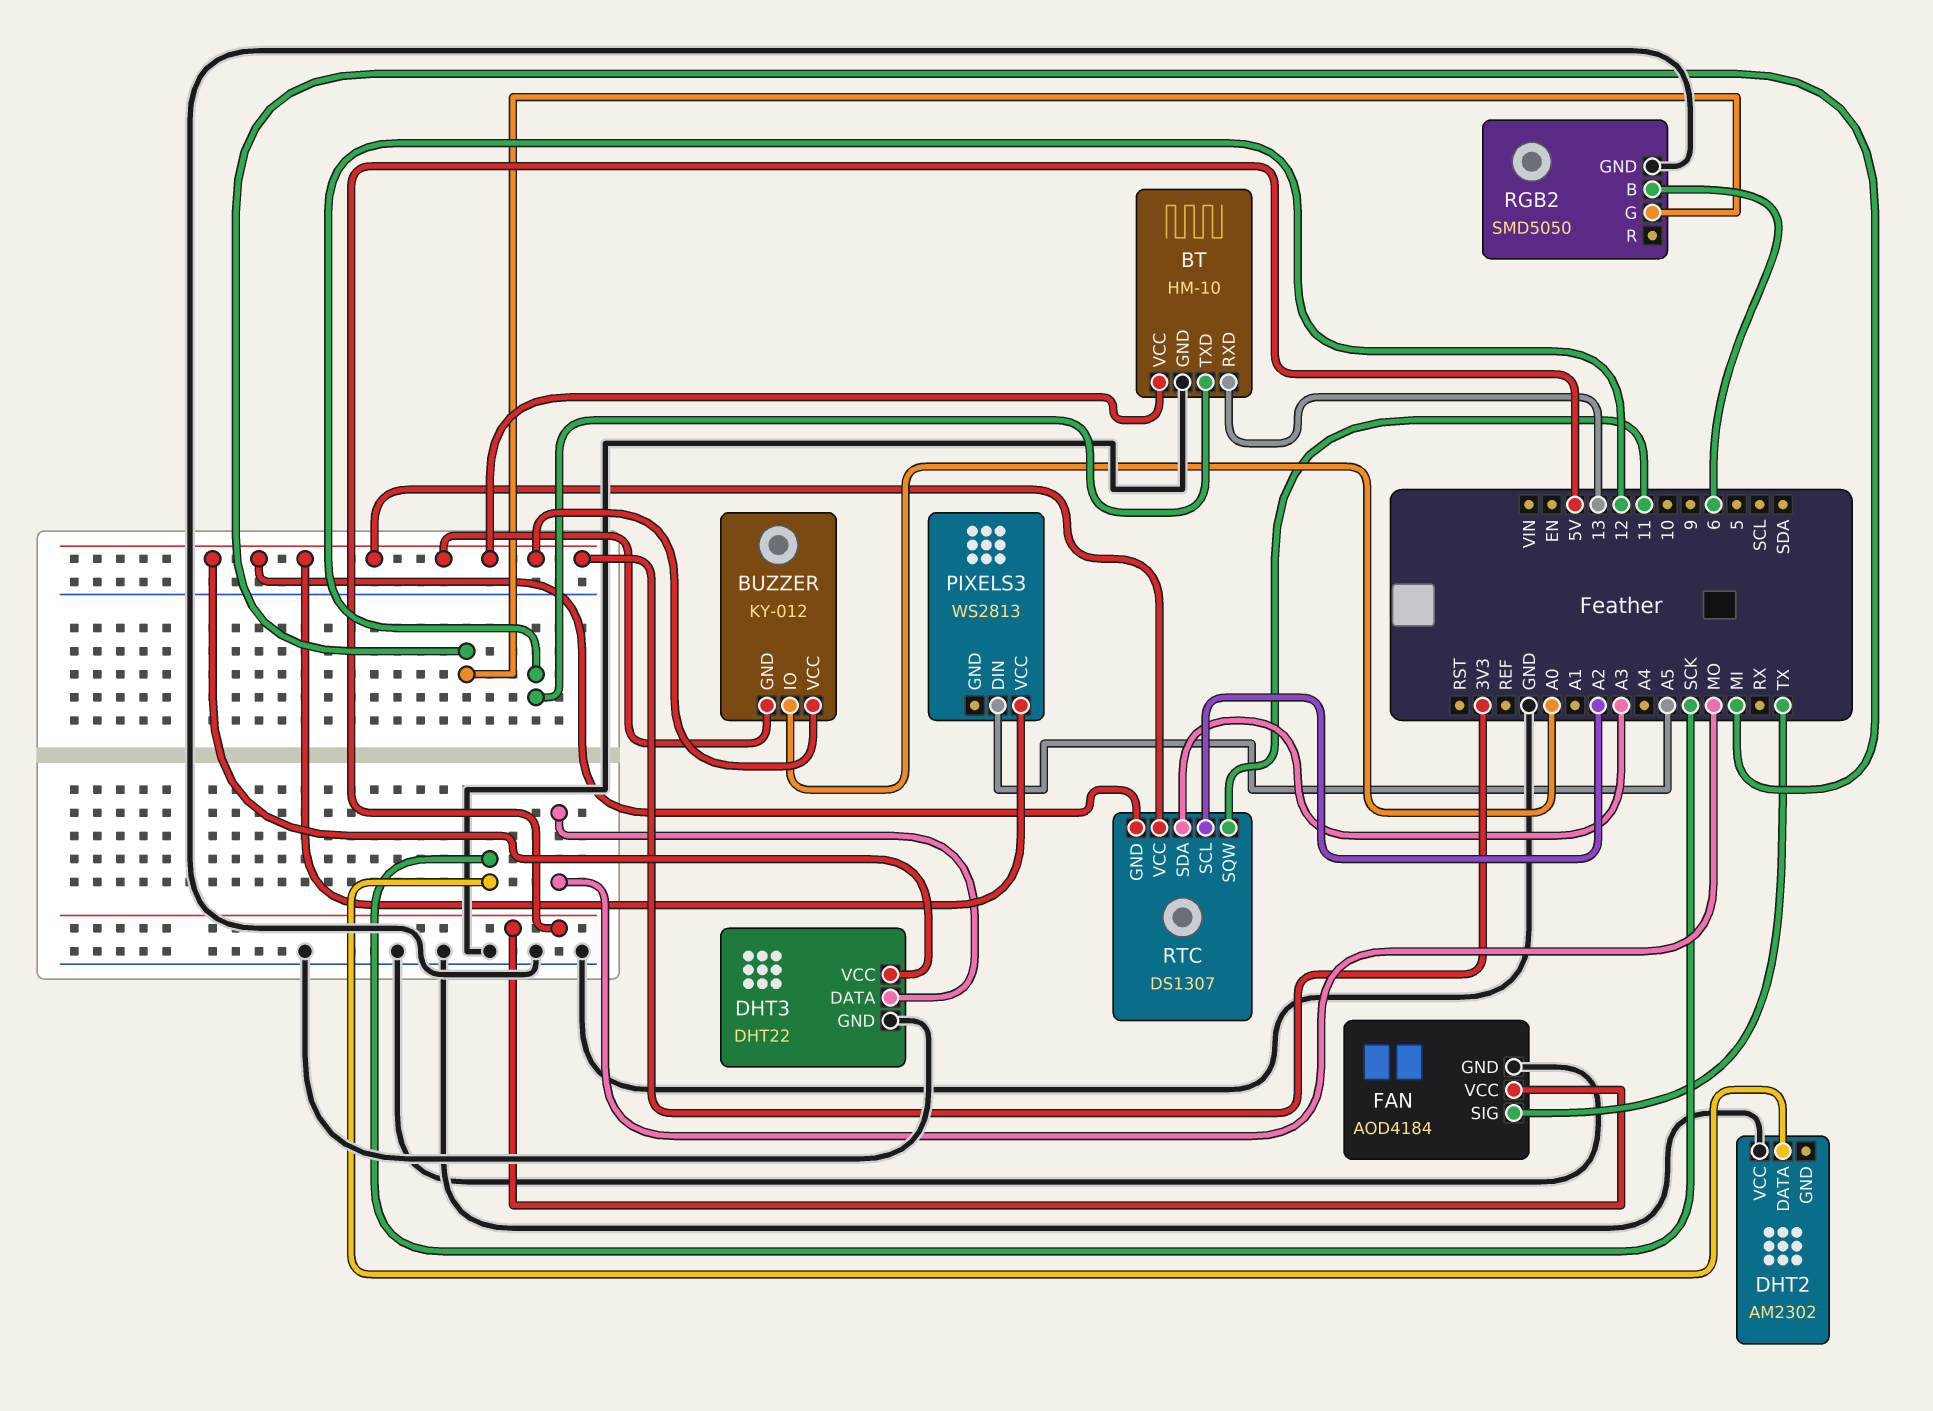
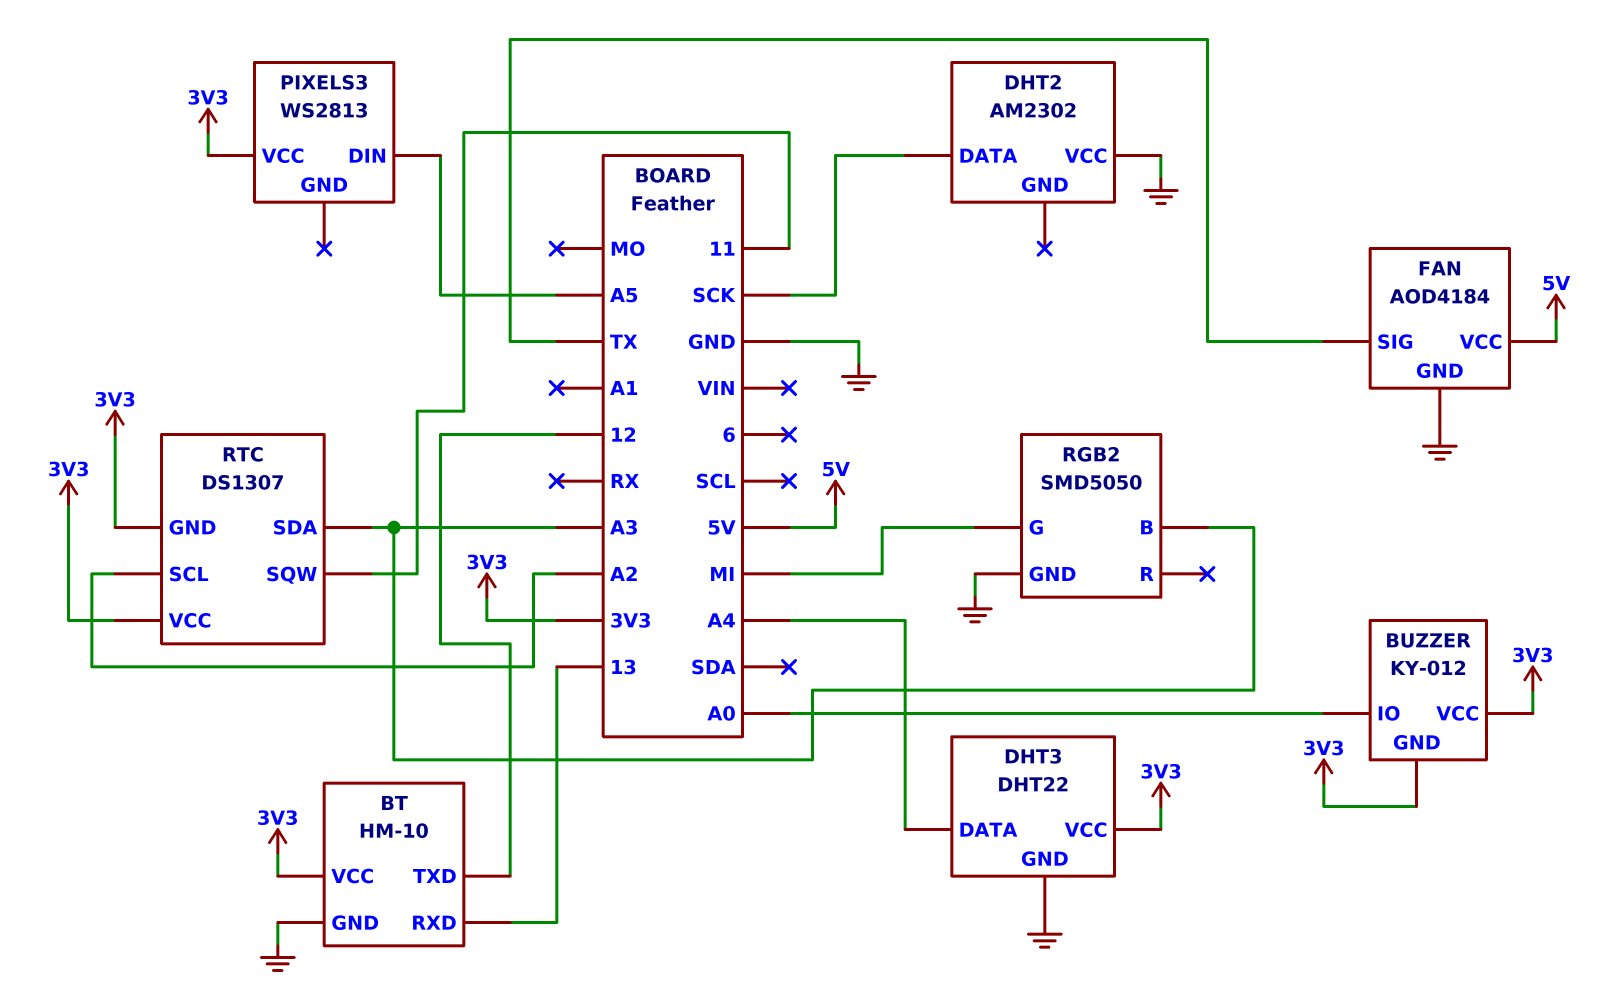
DHT3 pin DATA: MO -> A4
RGB2 pin B: 6 -> A3

